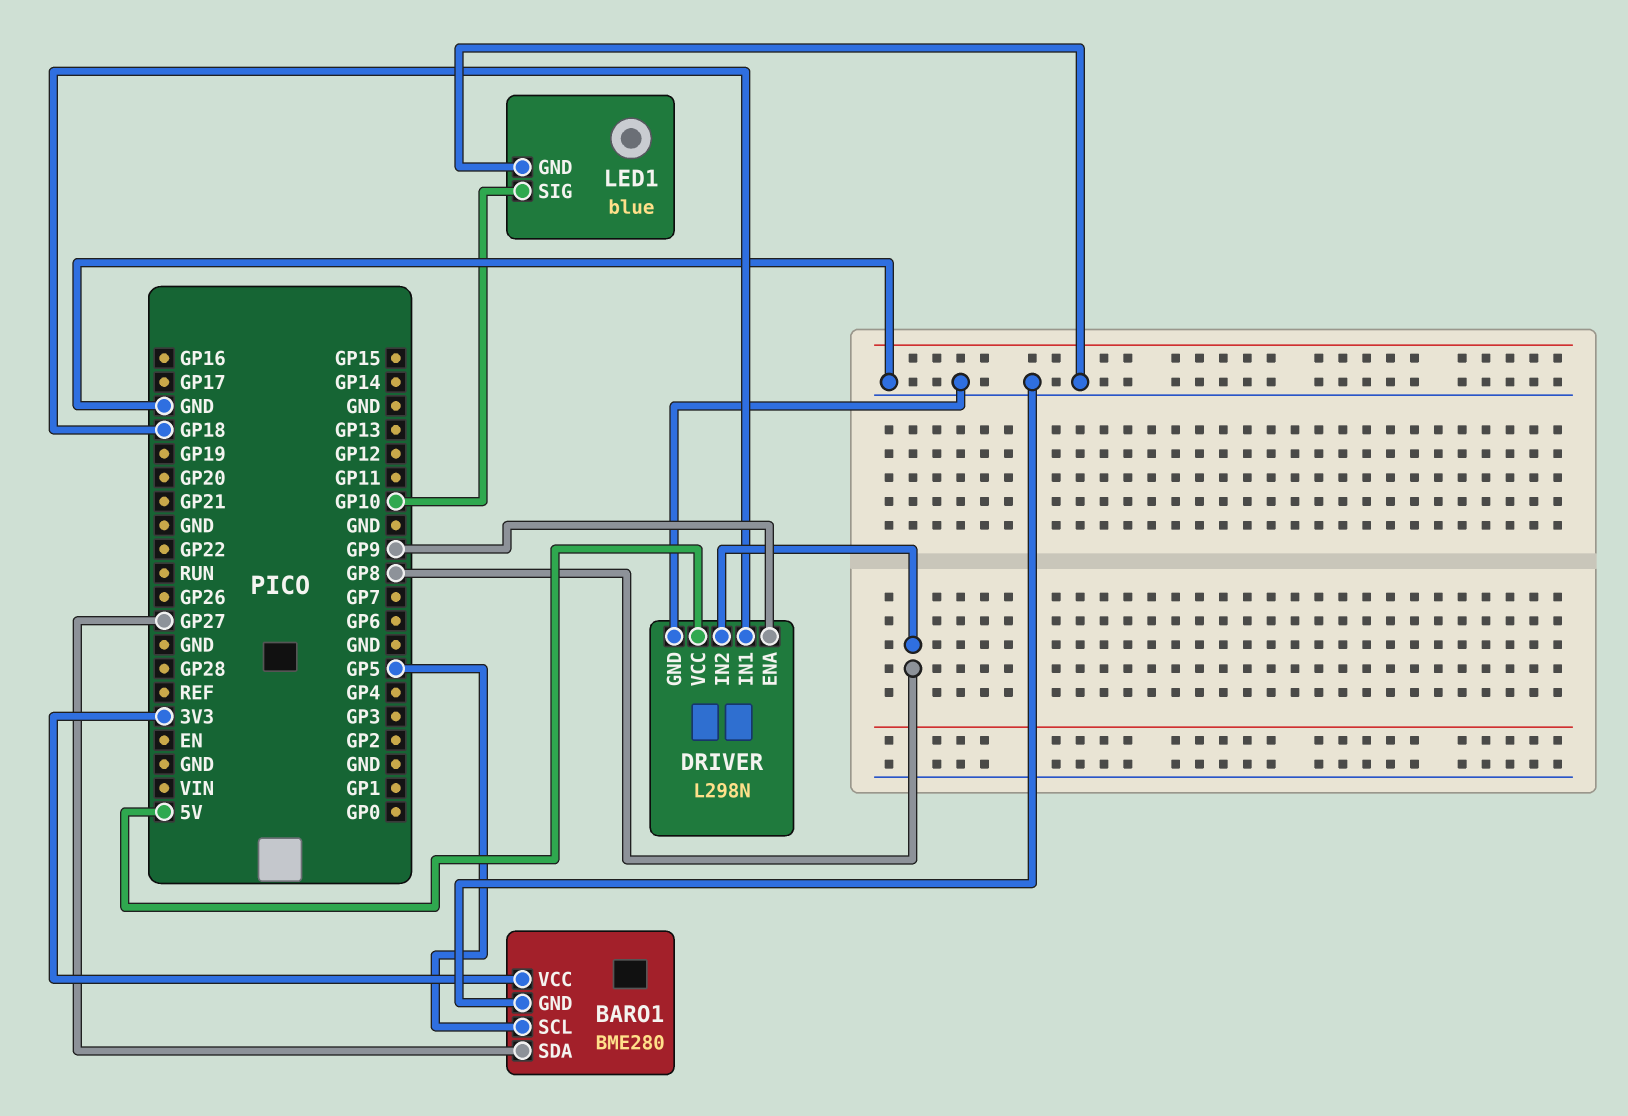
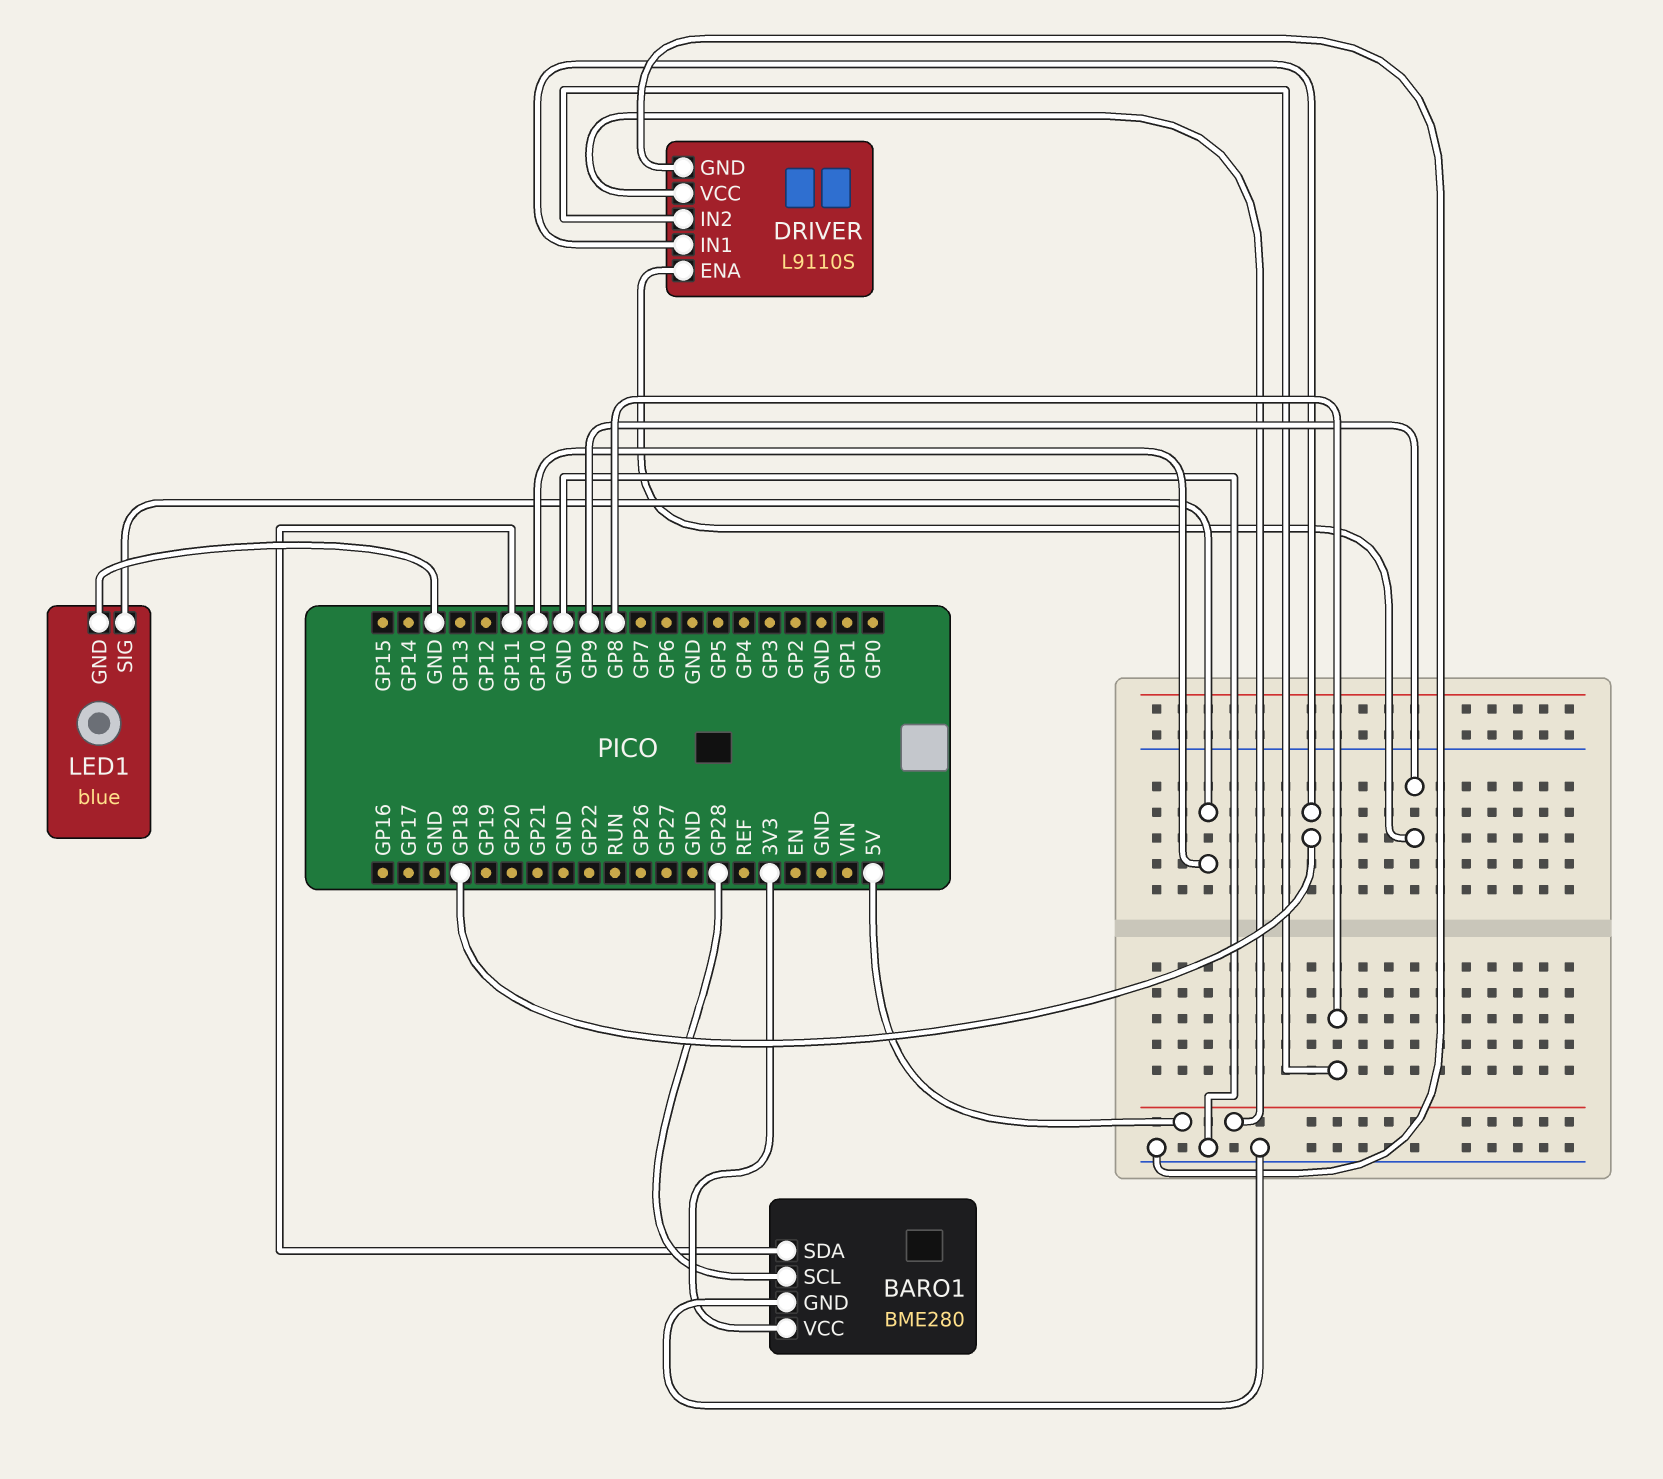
BARO1 pin SCL: GP5 -> GP28
BARO1 pin SDA: GP27 -> GP11
DRIVER: L298N -> L9110S

